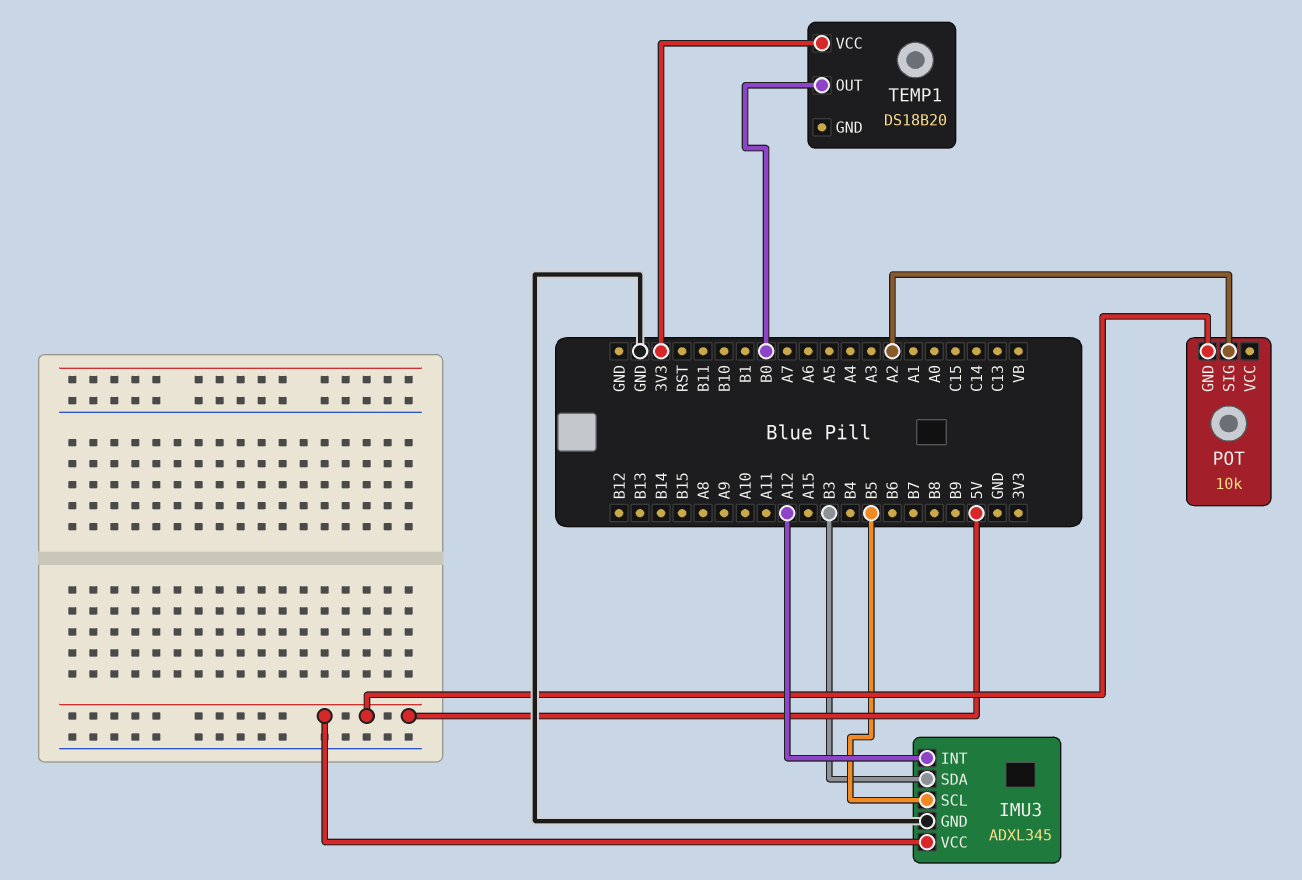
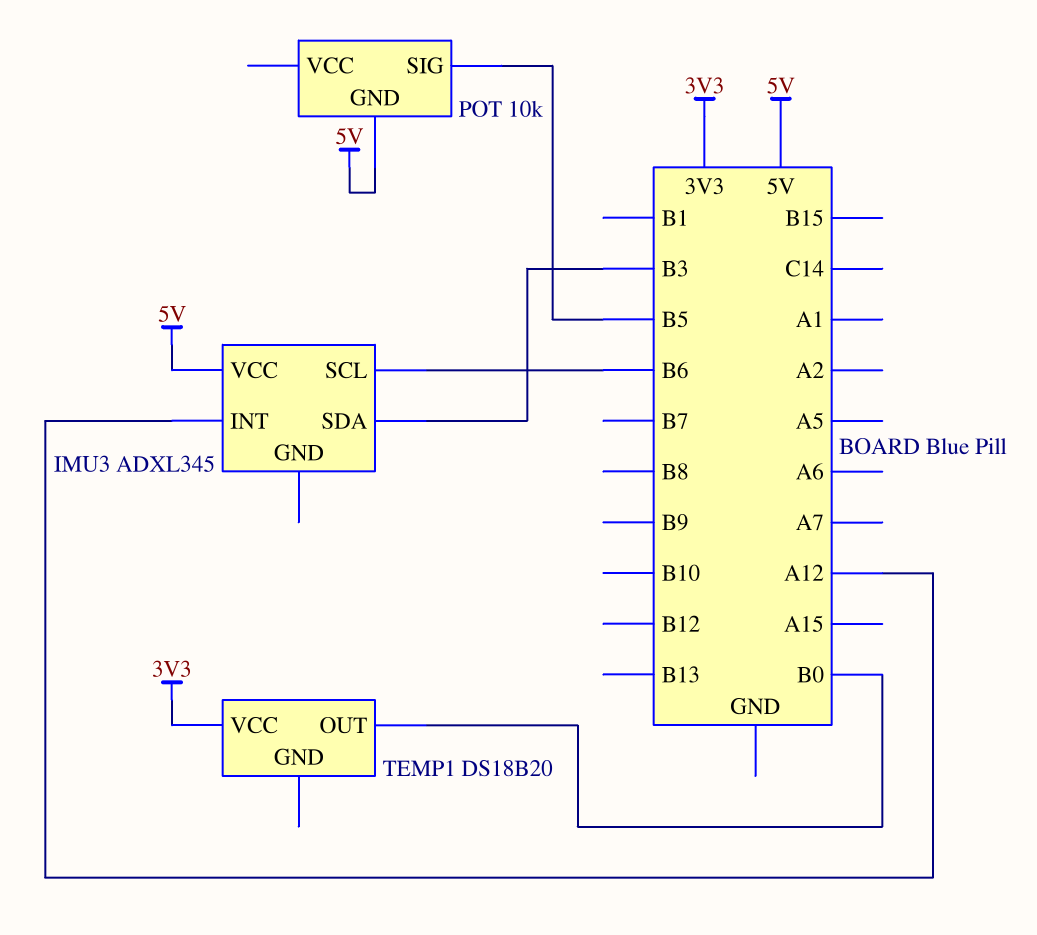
IMU3 pin GND: GND -> none
IMU3 pin SCL: B5 -> B6
POT pin SIG: A2 -> B5

